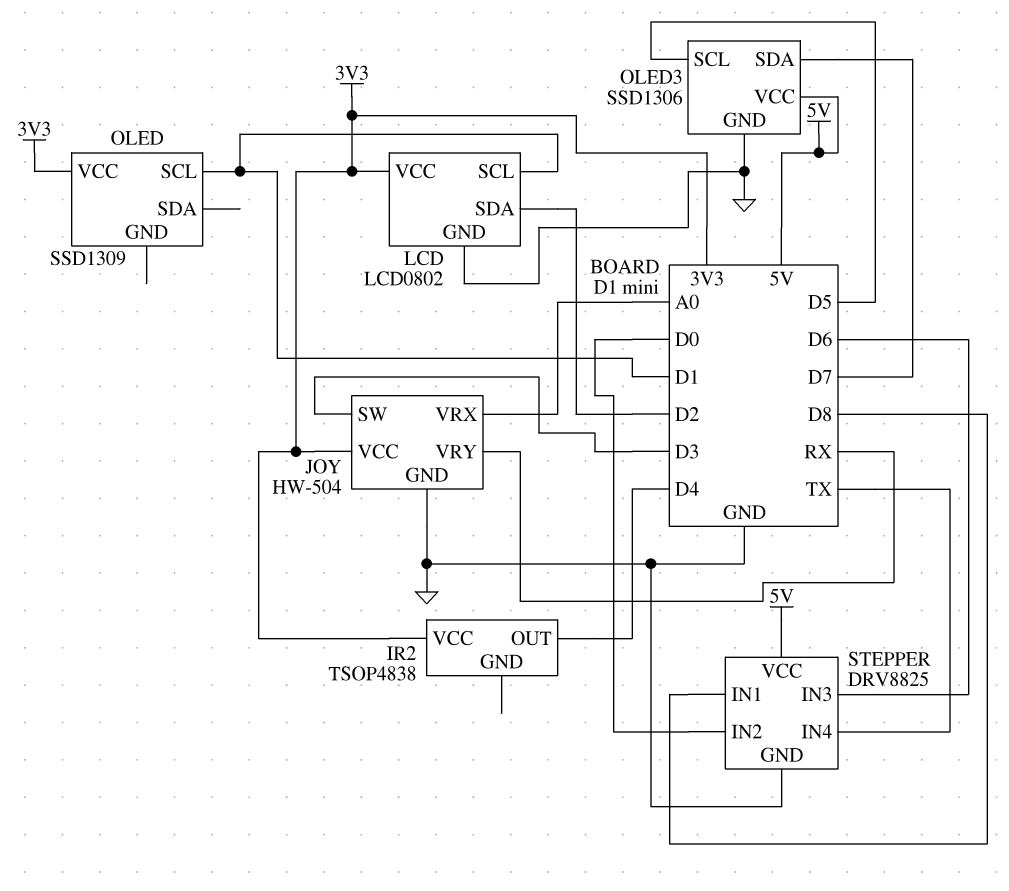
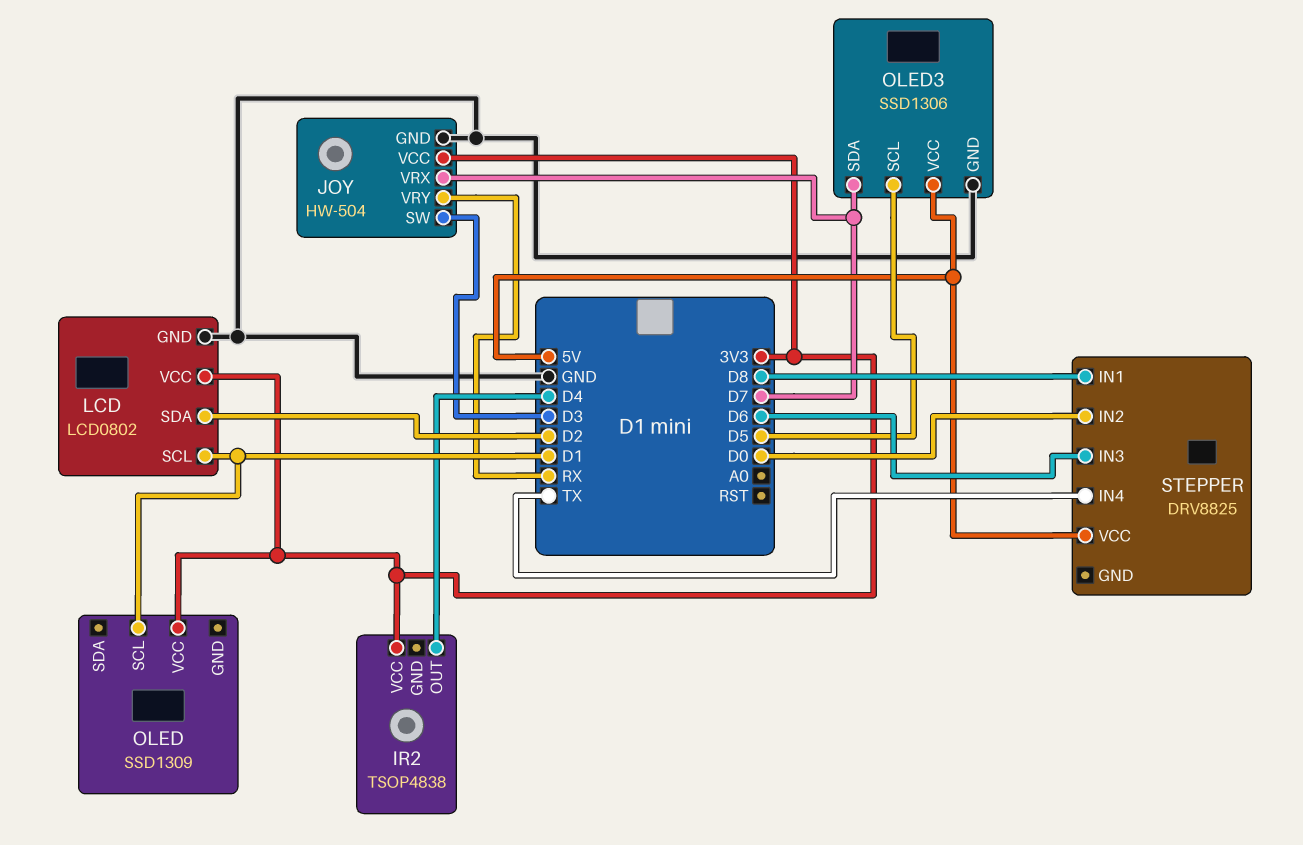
JOY pin VRX: A0 -> D7
STEPPER pin GND: GND -> none

